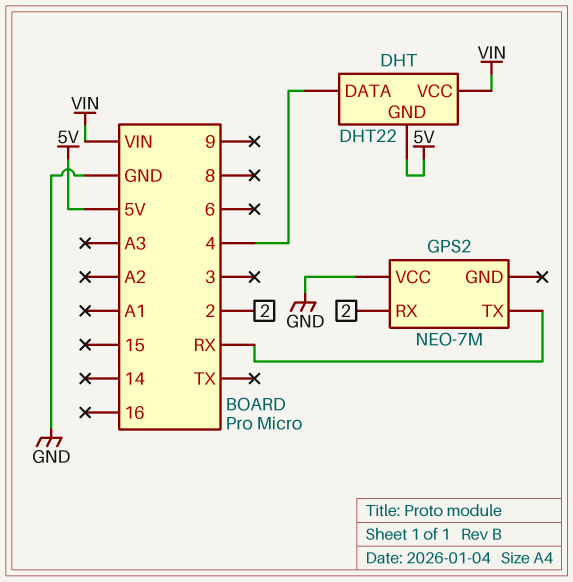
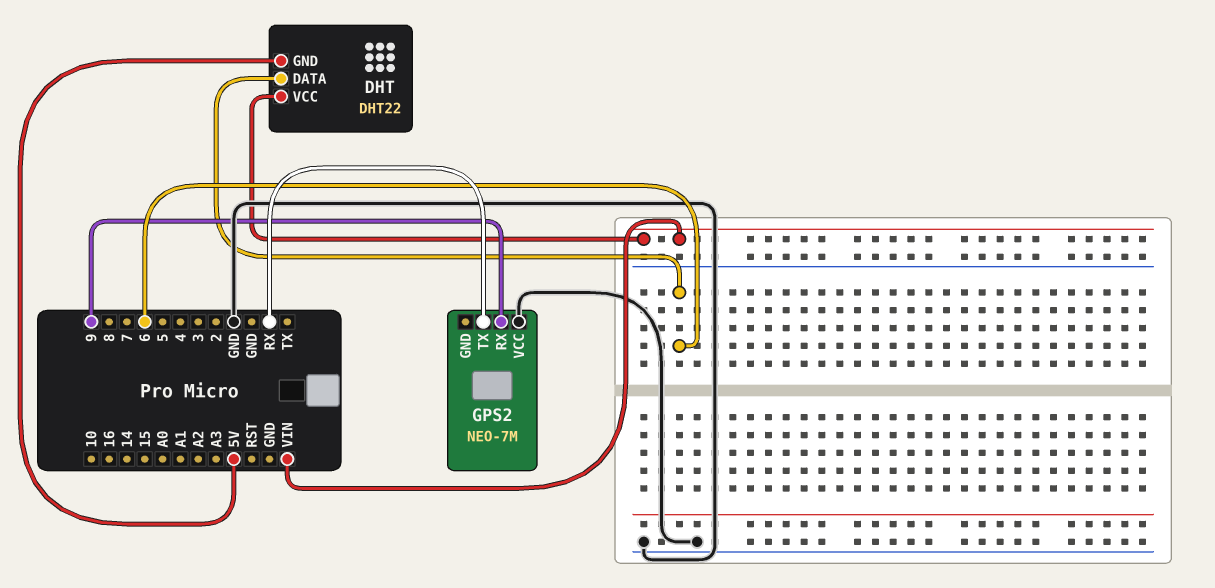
DHT pin DATA: 4 -> 6
GPS2 pin RX: 2 -> 9

